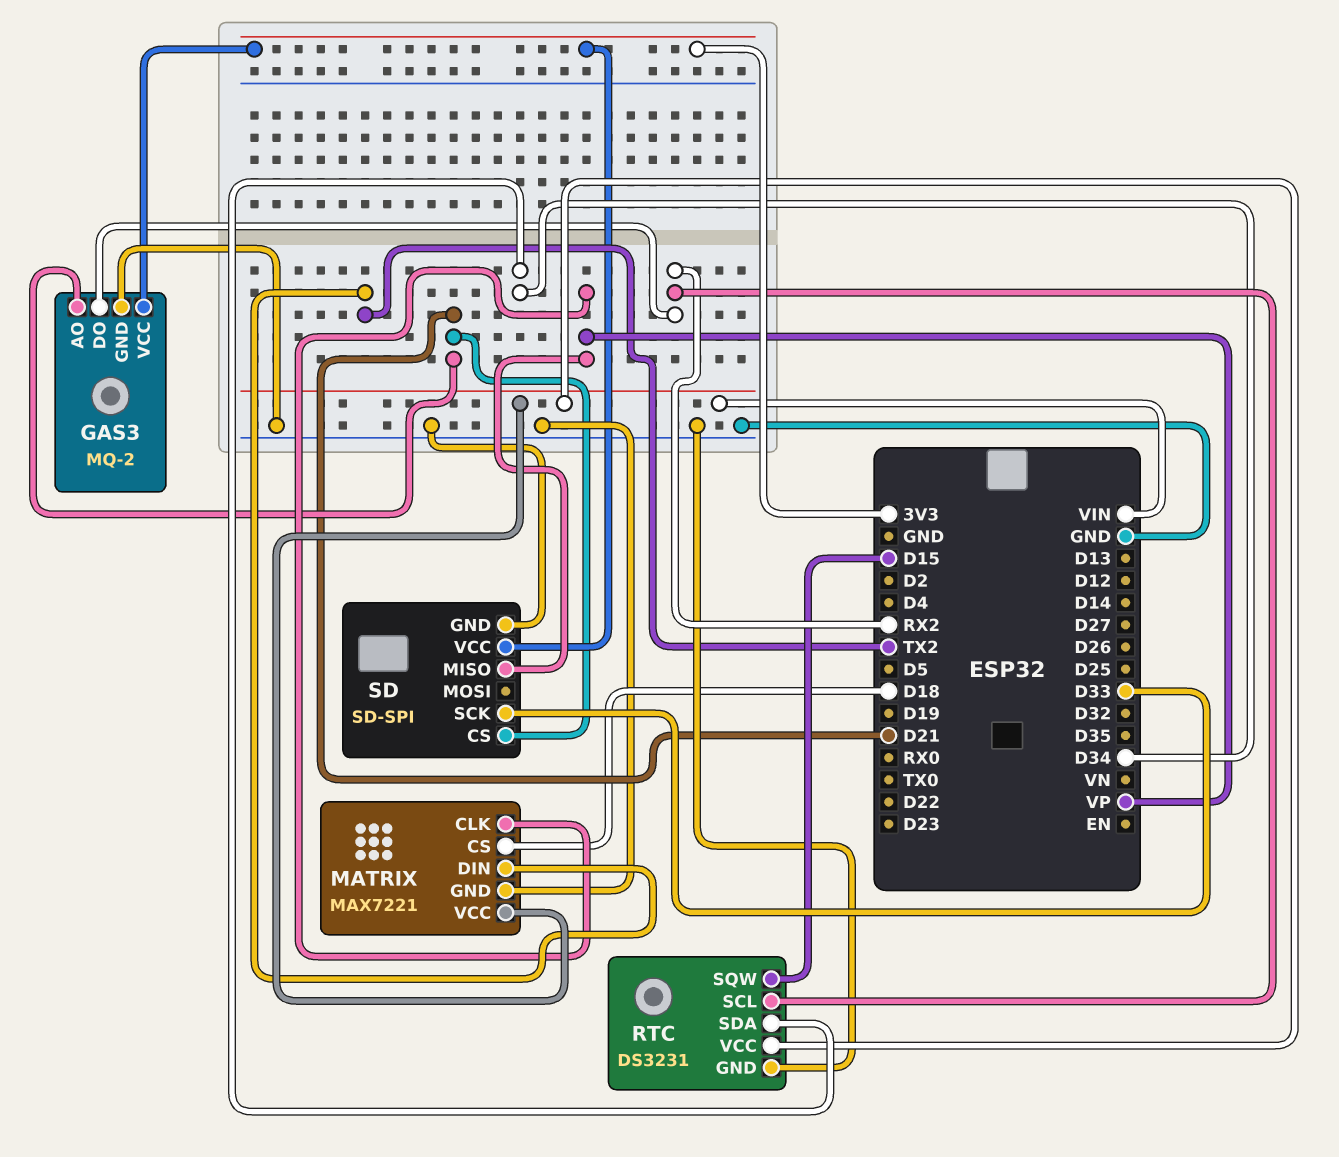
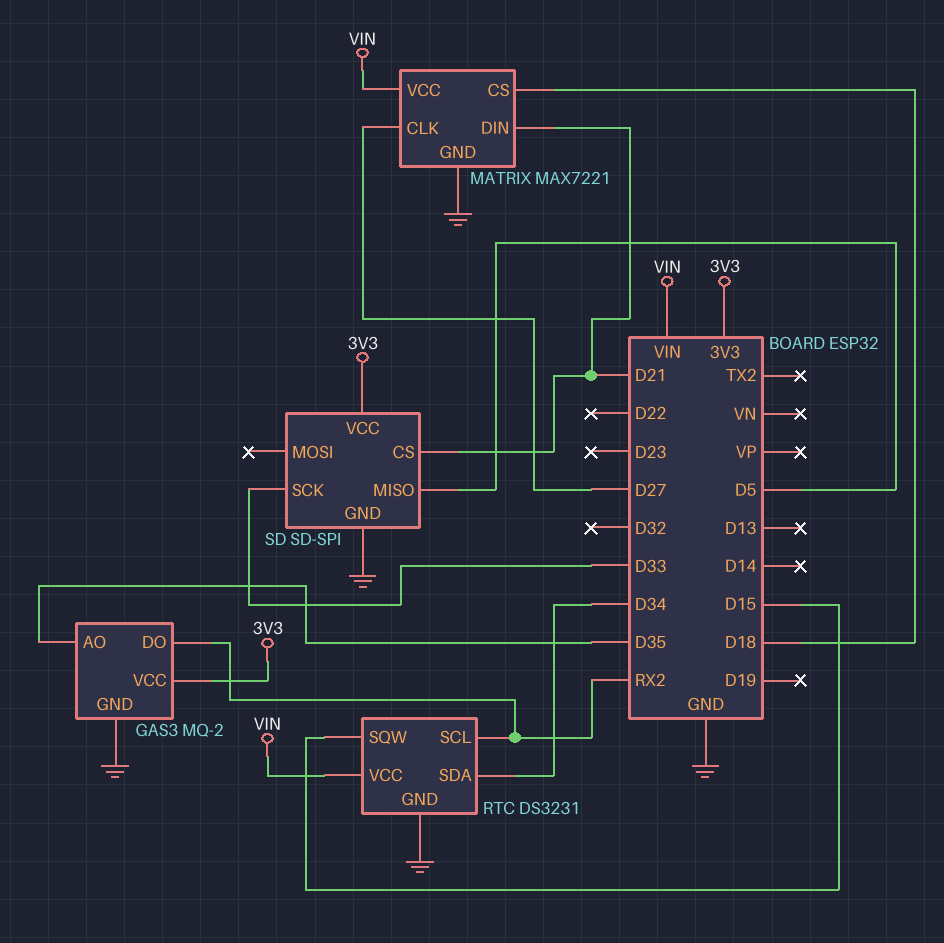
GAS3 pin AO: D21 -> D35
MATRIX pin CLK: VP -> D27
MATRIX pin DIN: TX2 -> D21
SD pin MISO: VP -> D5

